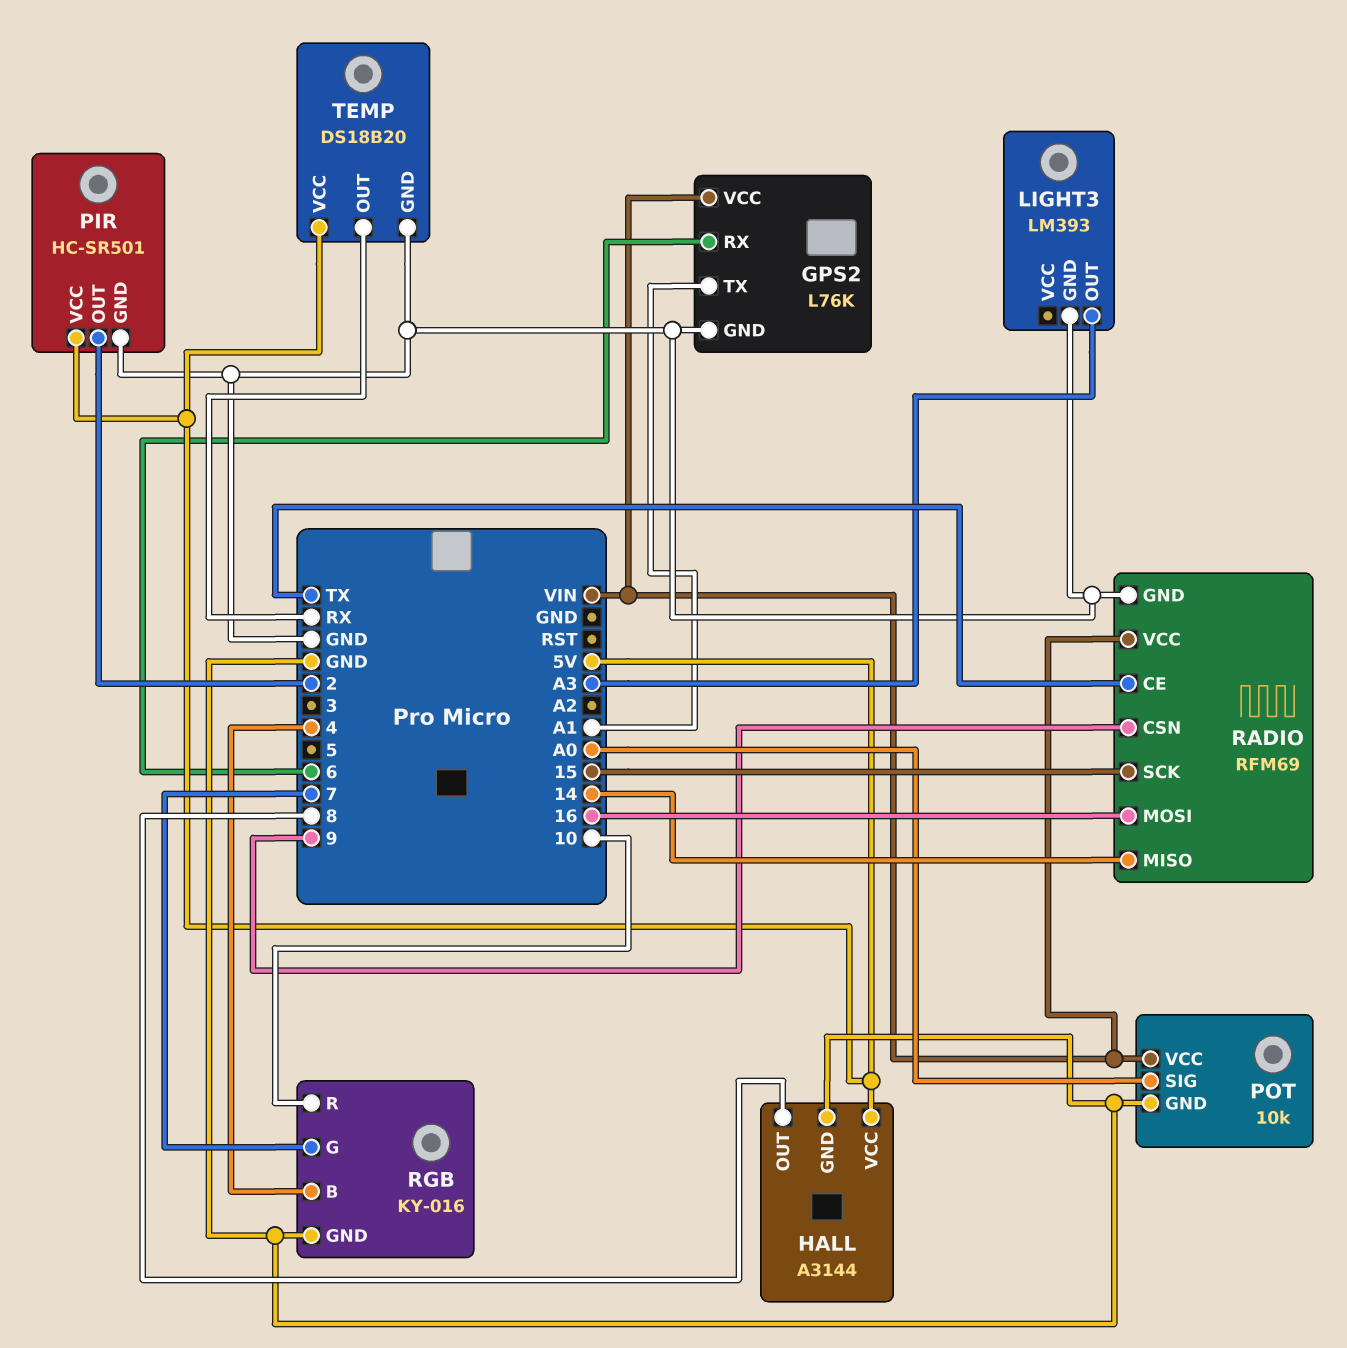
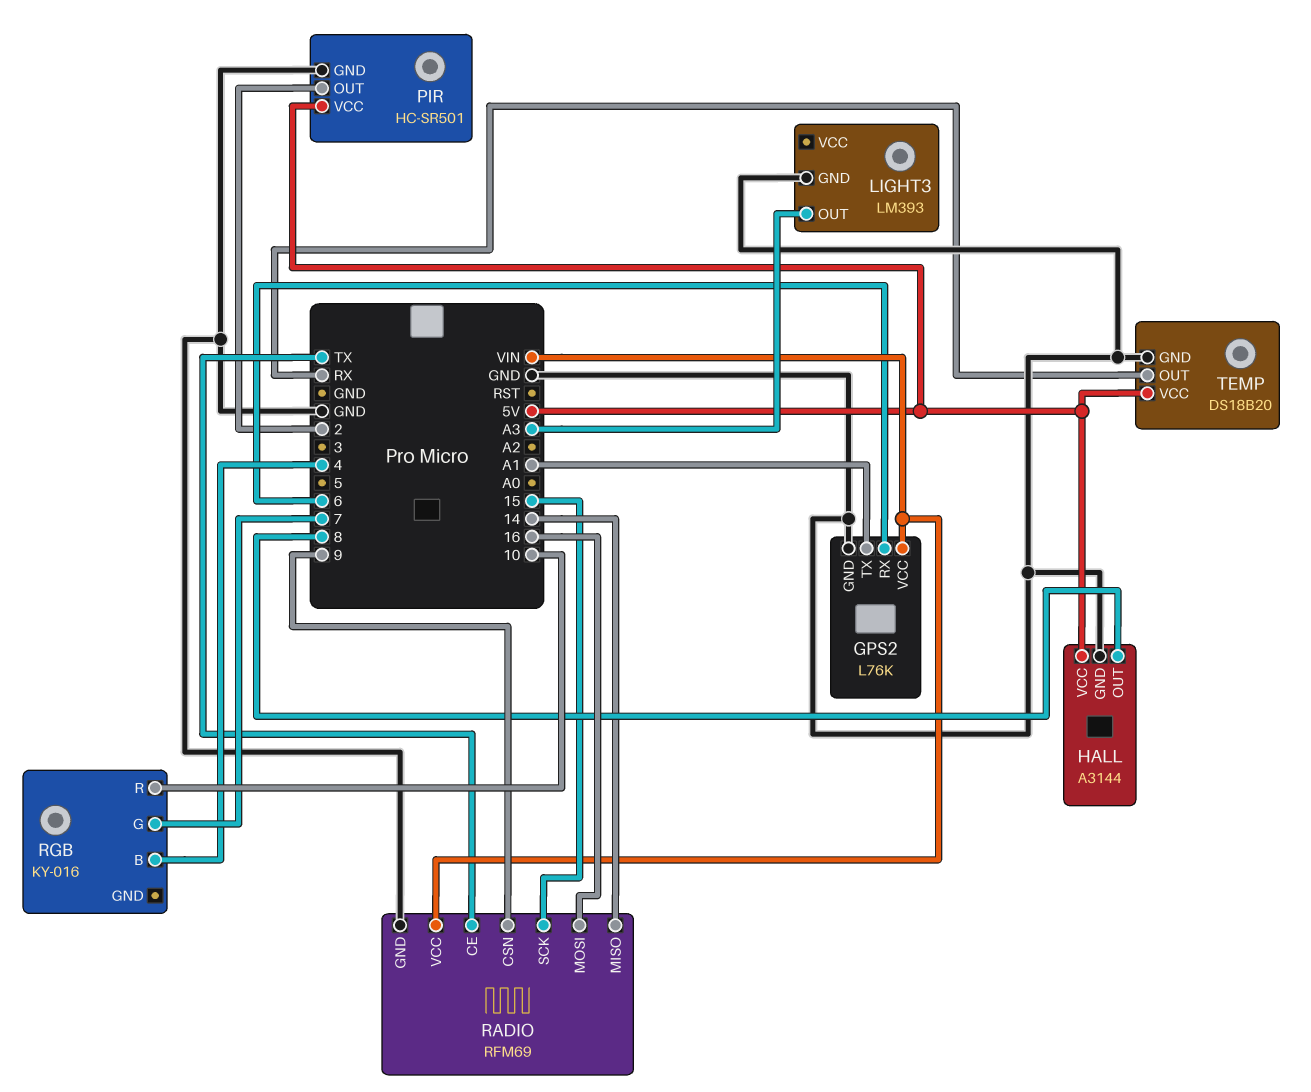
POT: 10k -> none
POT pin GND: GND -> none
POT pin SIG: A0 -> none
POT pin VCC: VIN -> none
RGB pin GND: GND -> none

